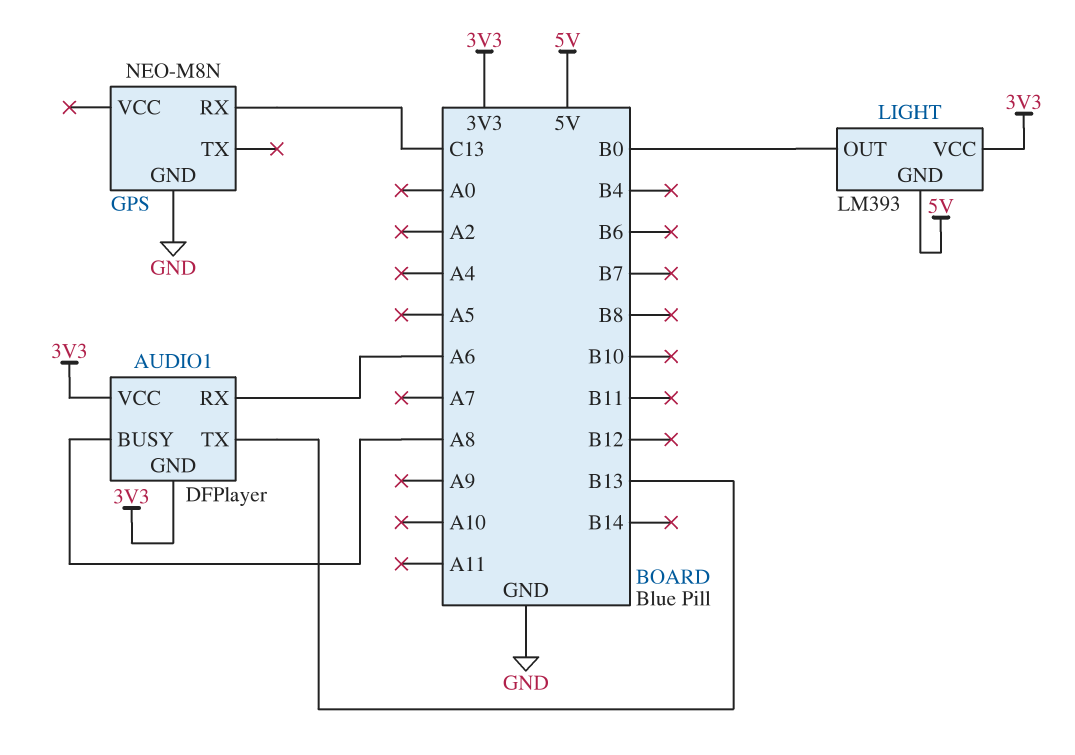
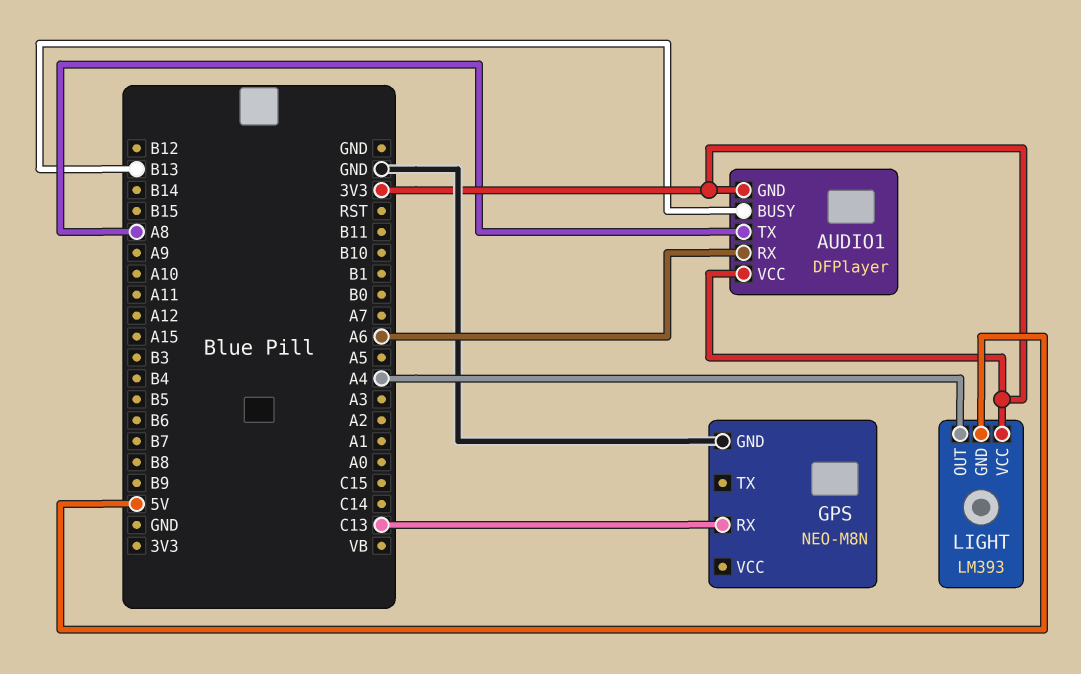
AUDIO1 pin BUSY: A8 -> B13
AUDIO1 pin TX: B13 -> A8
LIGHT pin OUT: B0 -> A4

